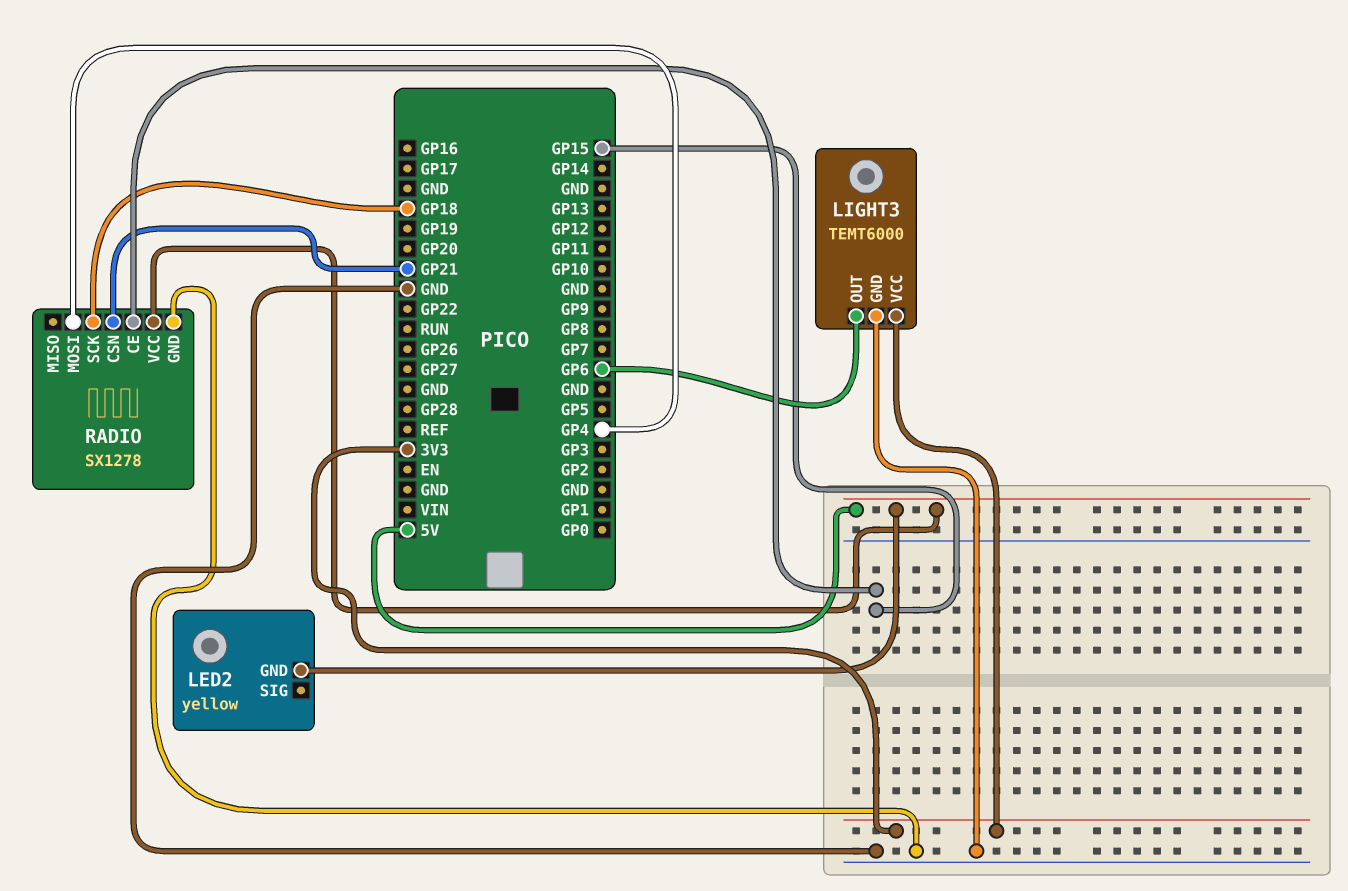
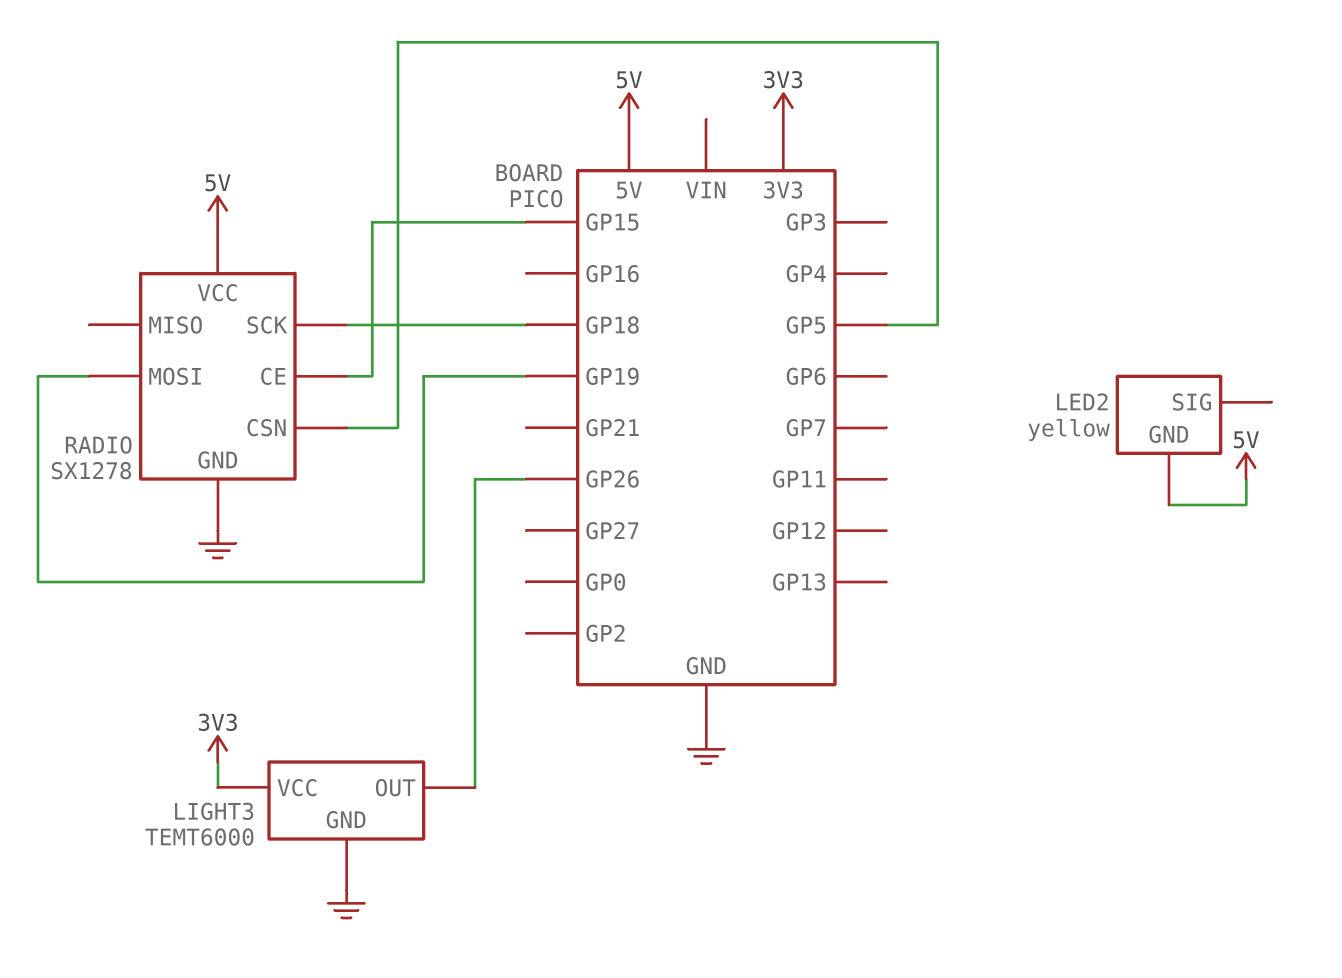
LIGHT3 pin OUT: GP6 -> GP26
RADIO pin CSN: GP21 -> GP5
RADIO pin MOSI: GP4 -> GP19

